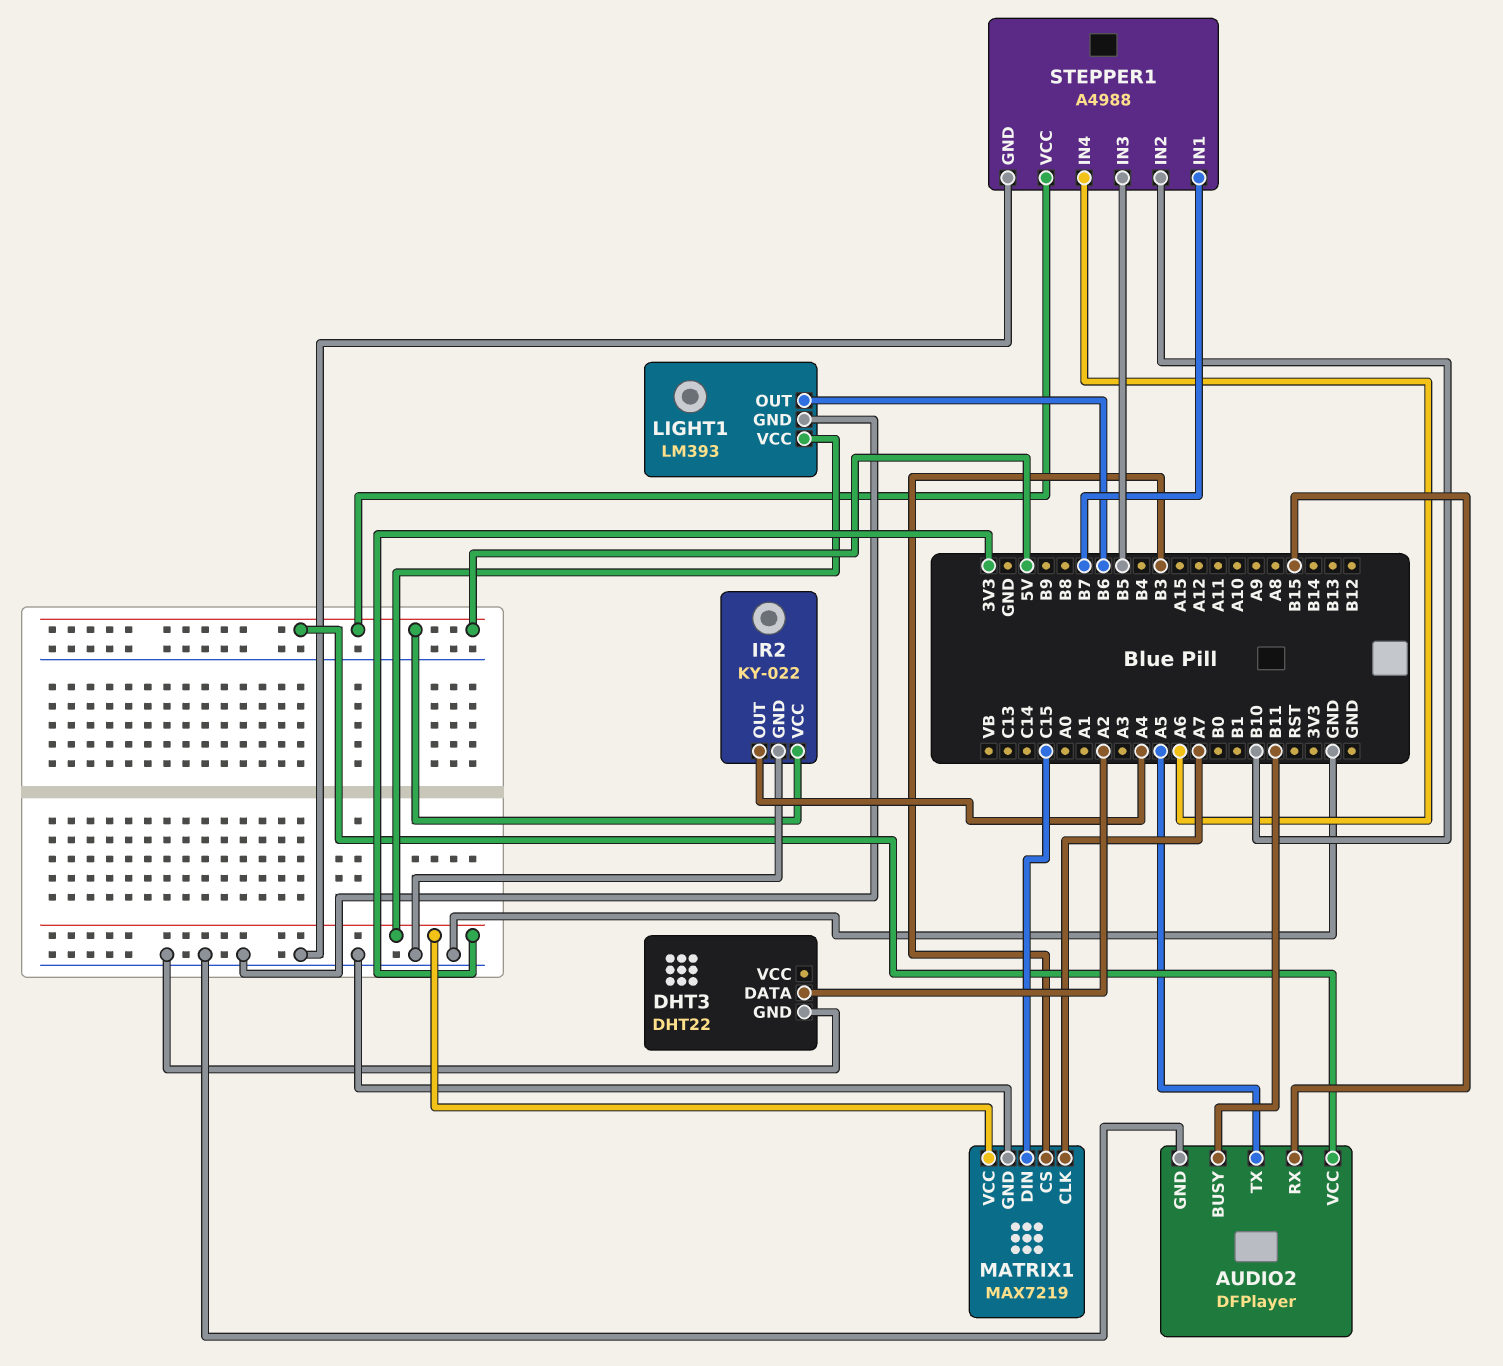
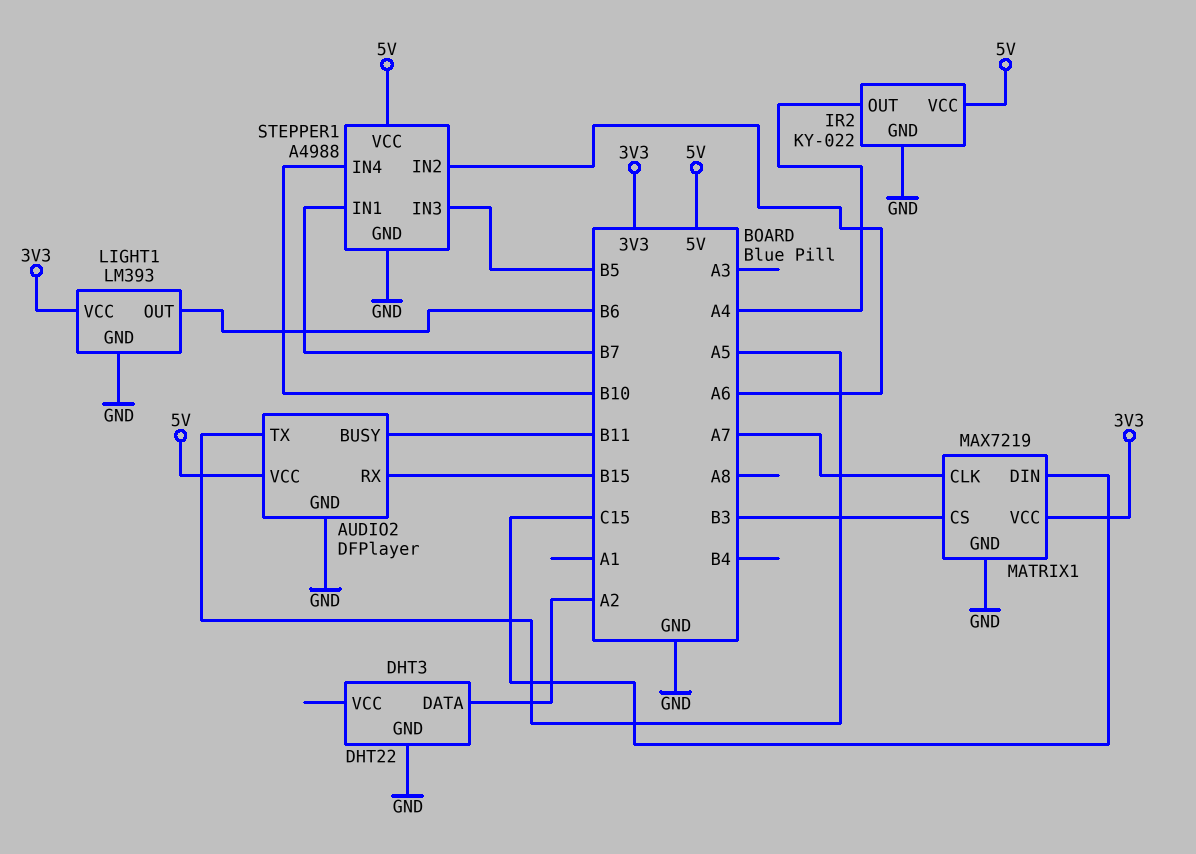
STEPPER1 pin IN2: B10 -> A6
STEPPER1 pin IN4: A6 -> B10

